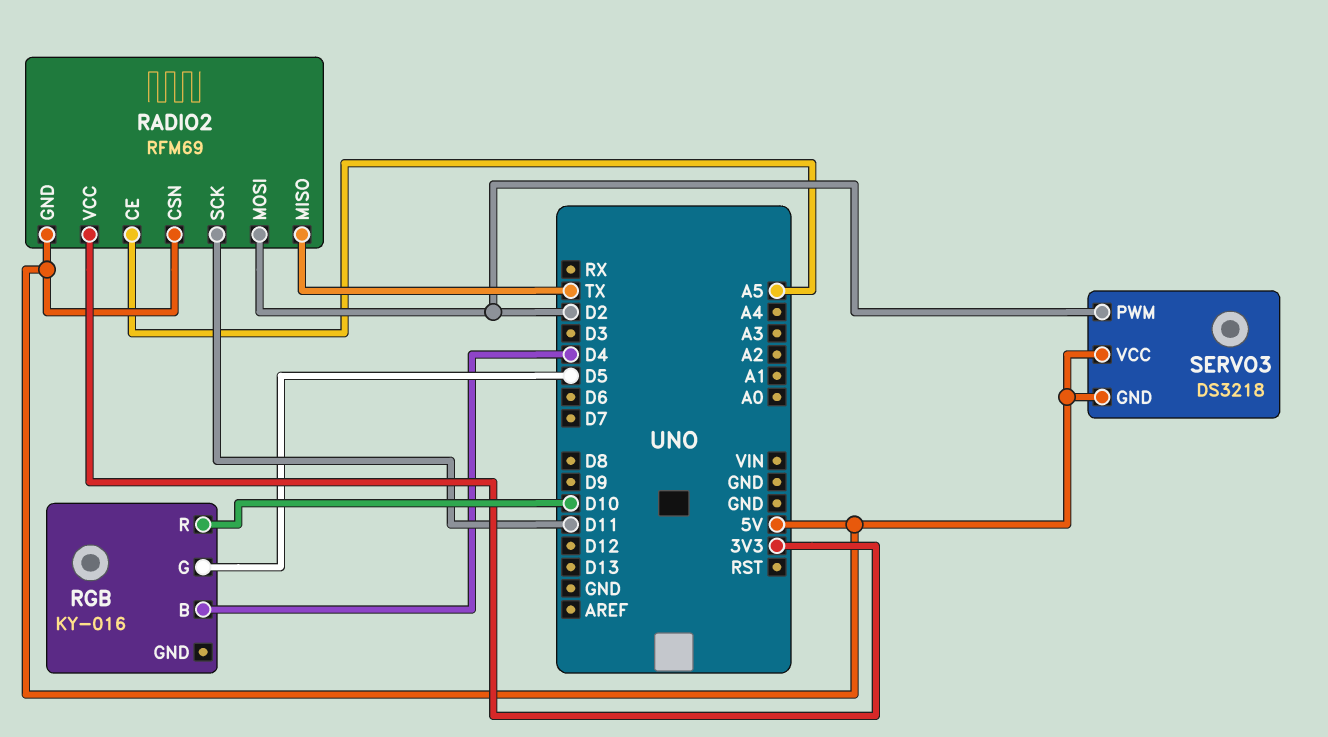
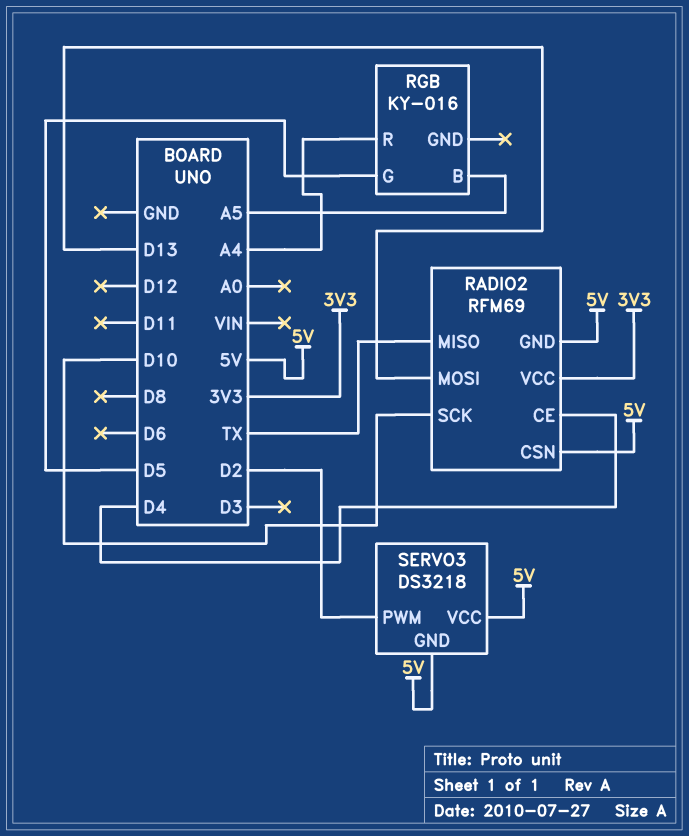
RADIO2 pin CE: A5 -> D4
RADIO2 pin MOSI: D2 -> D13
RADIO2 pin SCK: D11 -> D10
RGB pin B: D4 -> A5
RGB pin R: D10 -> A4

